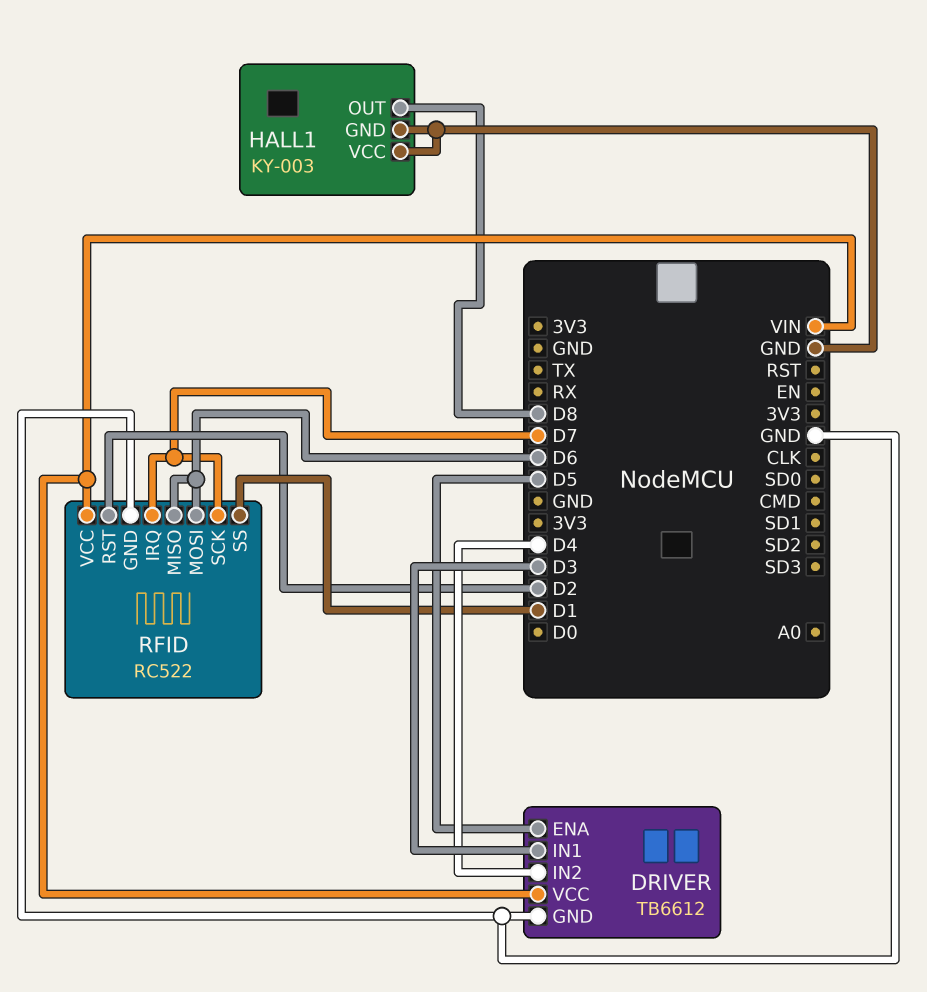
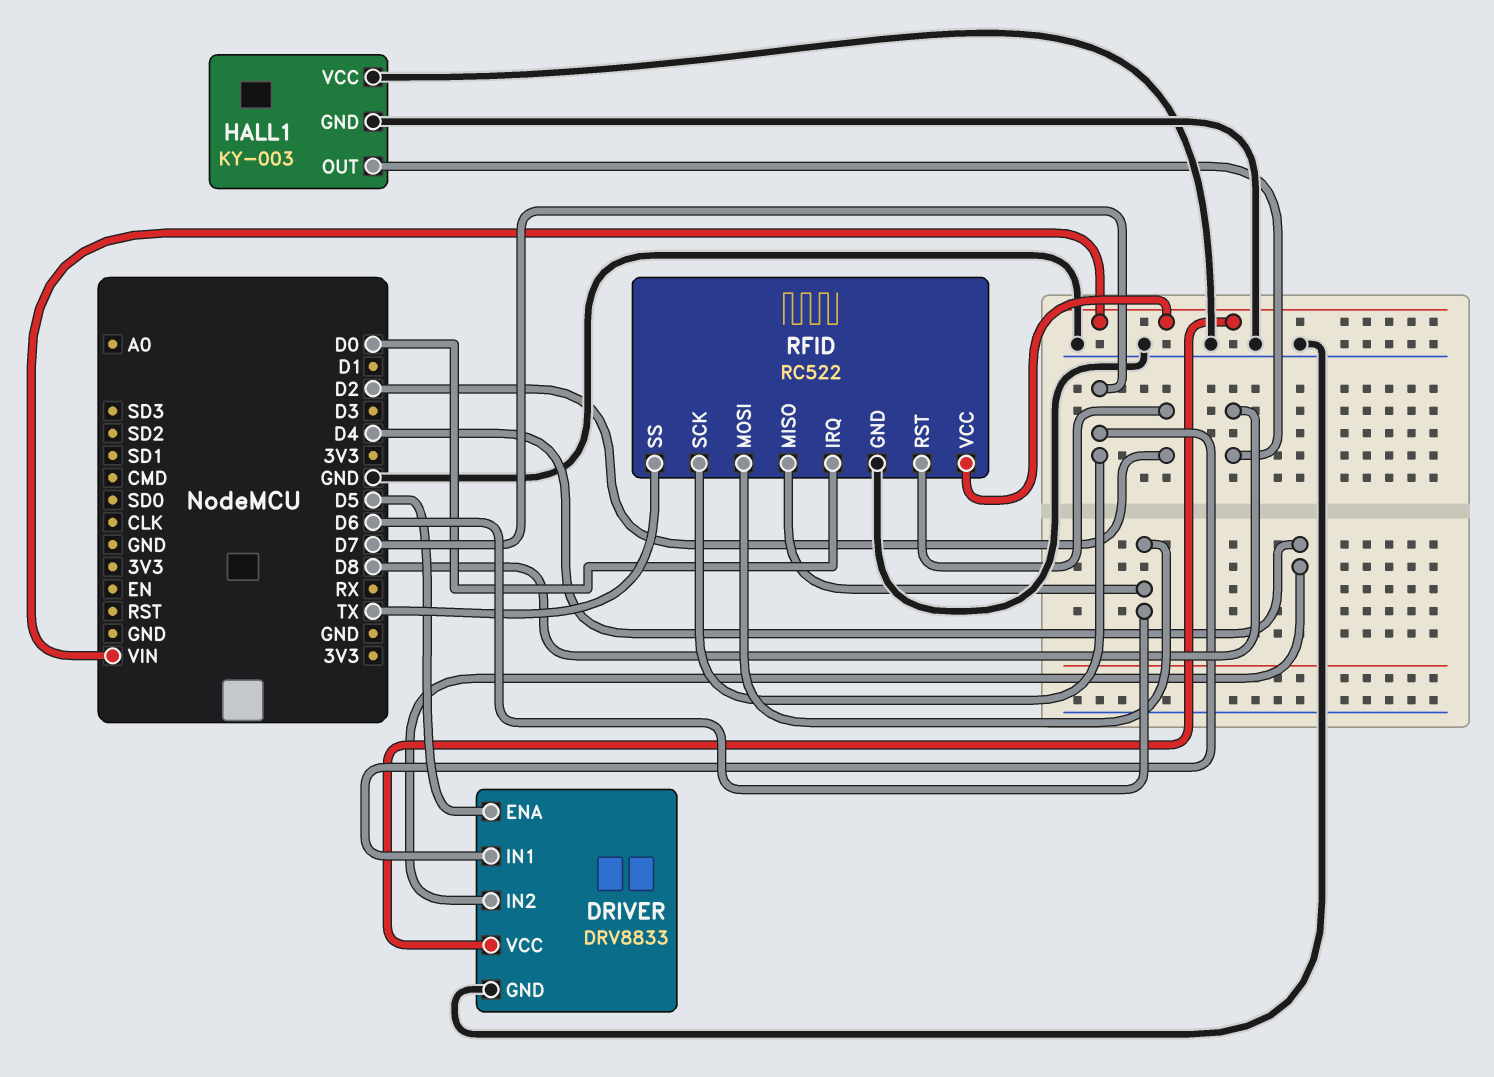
DRIVER: TB6612 -> DRV8833
DRIVER pin IN1: D3 -> D7
RFID pin IRQ: D7 -> D0
RFID pin SS: D1 -> TX

